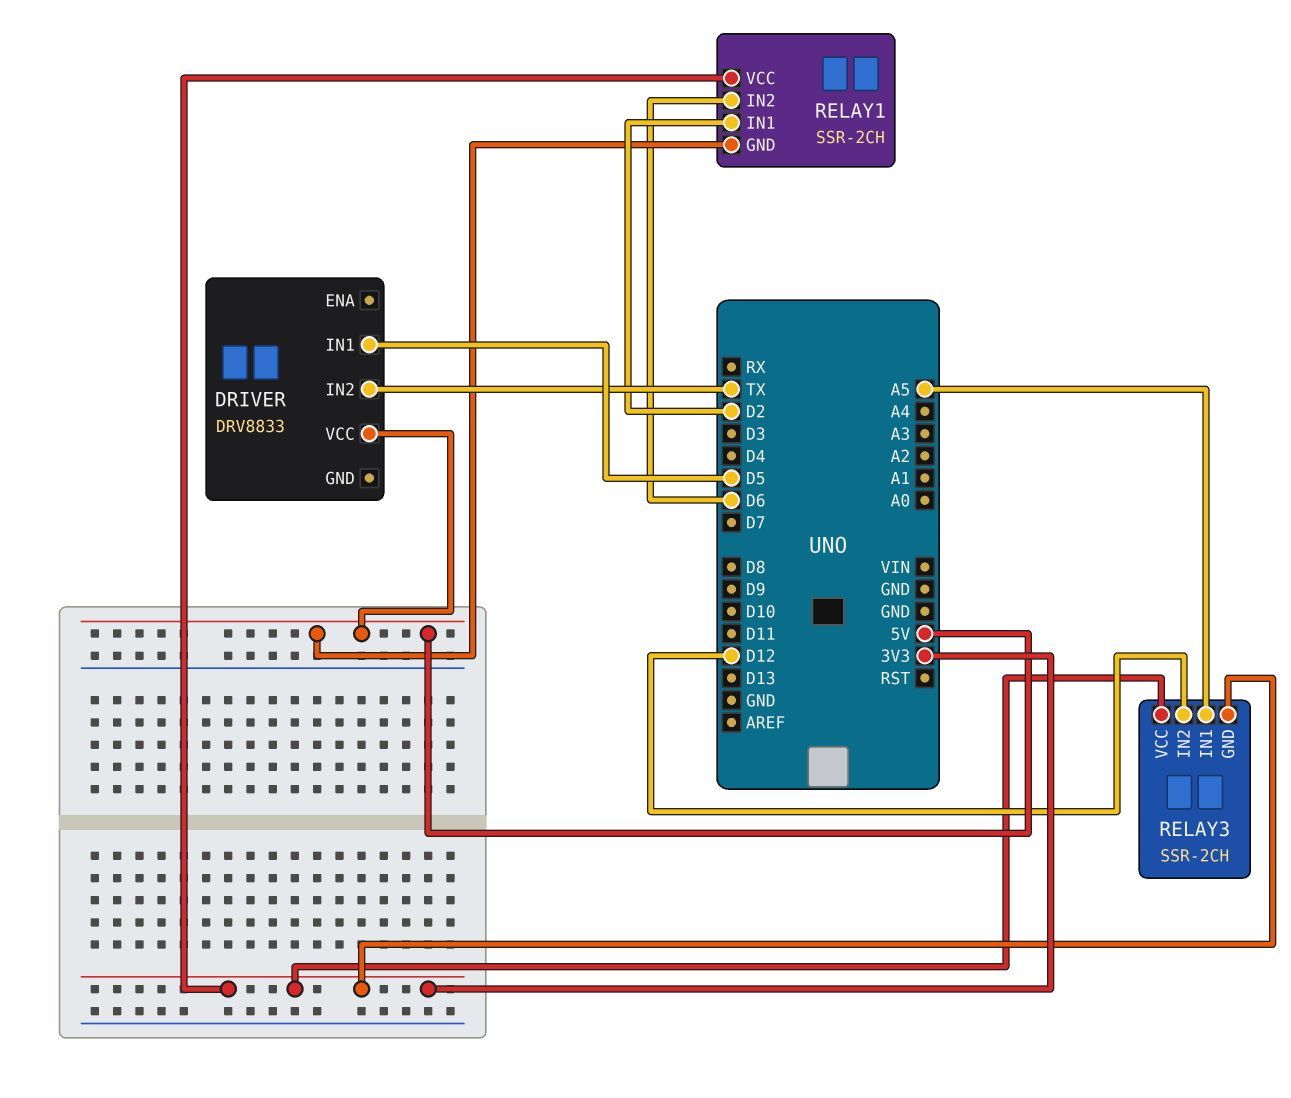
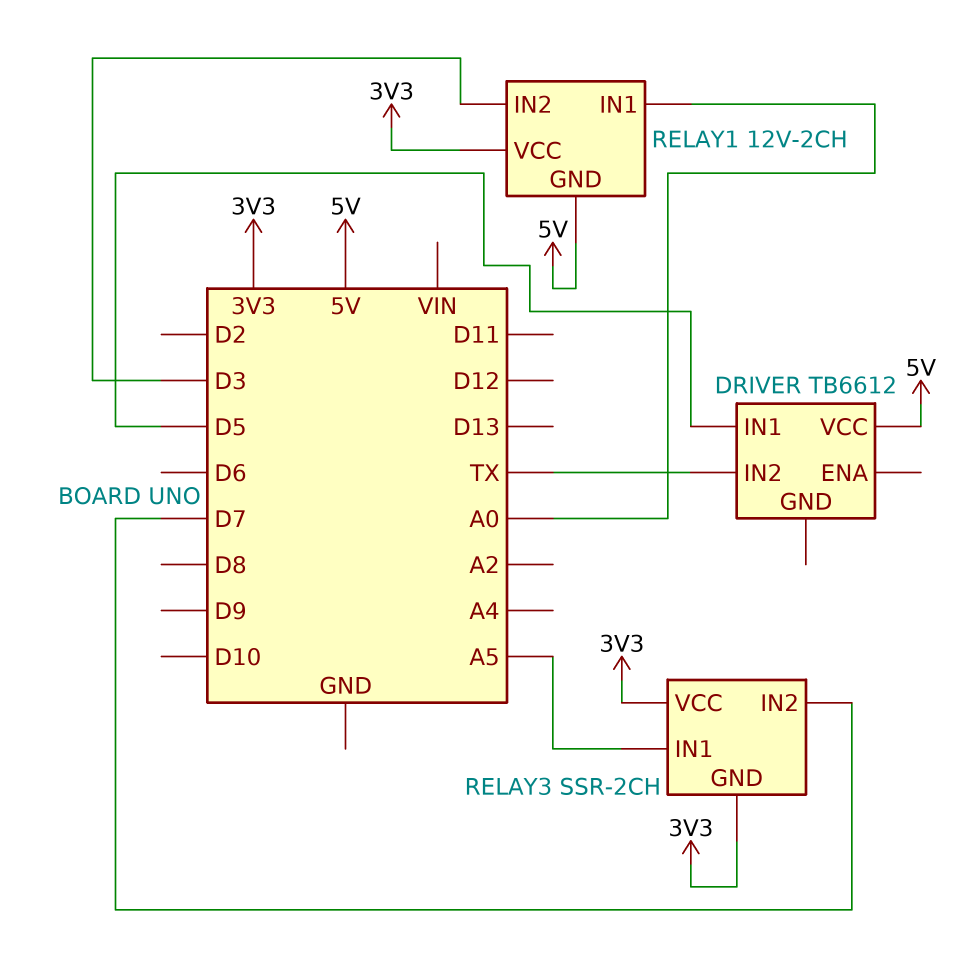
DRIVER: DRV8833 -> TB6612
RELAY1: SSR-2CH -> 12V-2CH
RELAY1 pin IN1: D2 -> A0
RELAY1 pin IN2: D6 -> D3
RELAY3 pin IN2: D12 -> D7

